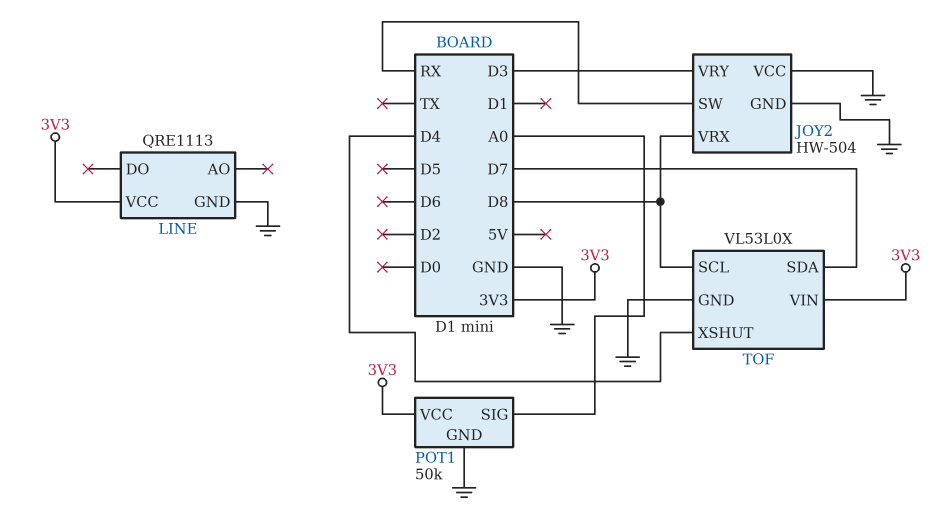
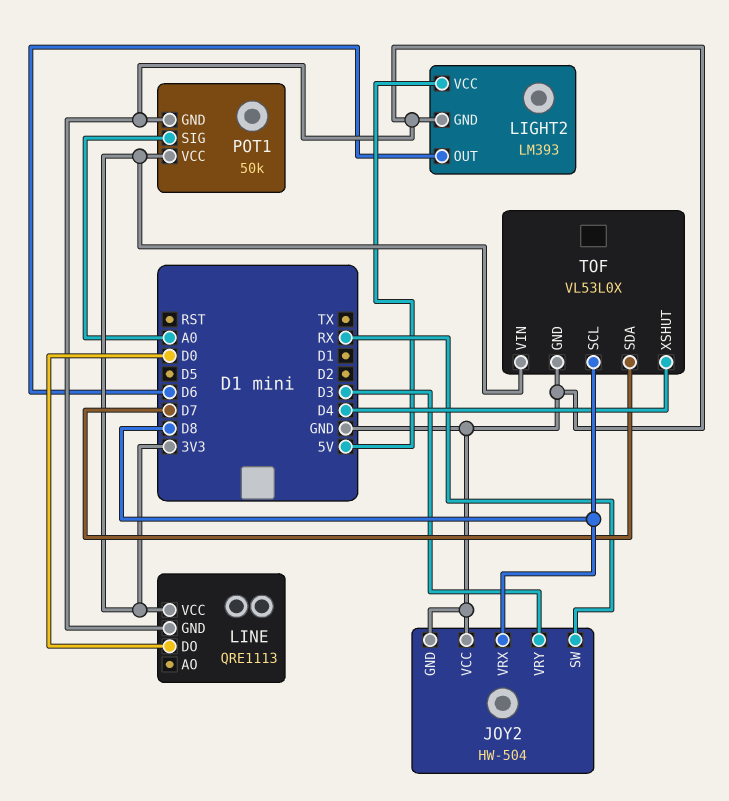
LIGHT2: none -> LM393
LIGHT2 pin GND: none -> GND
LIGHT2 pin OUT: none -> D6
LIGHT2 pin VCC: none -> 5V
LINE pin DO: none -> D0

